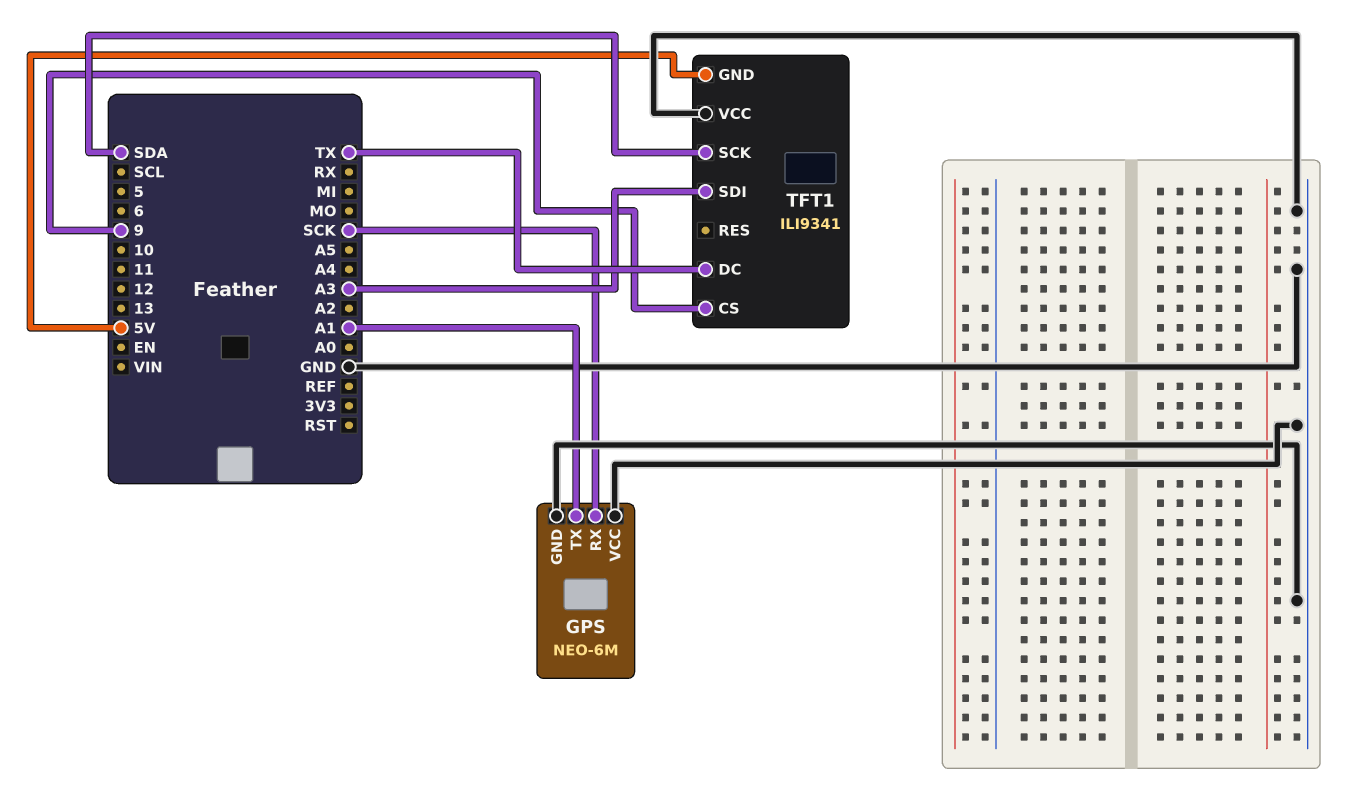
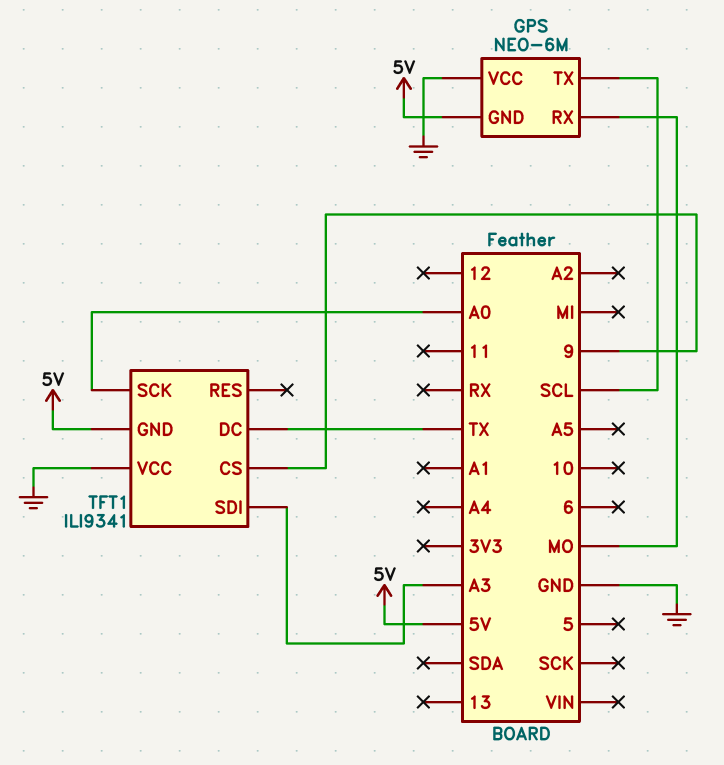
GPS pin GND: GND -> 5V
GPS pin RX: SCK -> MO
GPS pin TX: A1 -> SCL
TFT1 pin SCK: SDA -> A0

